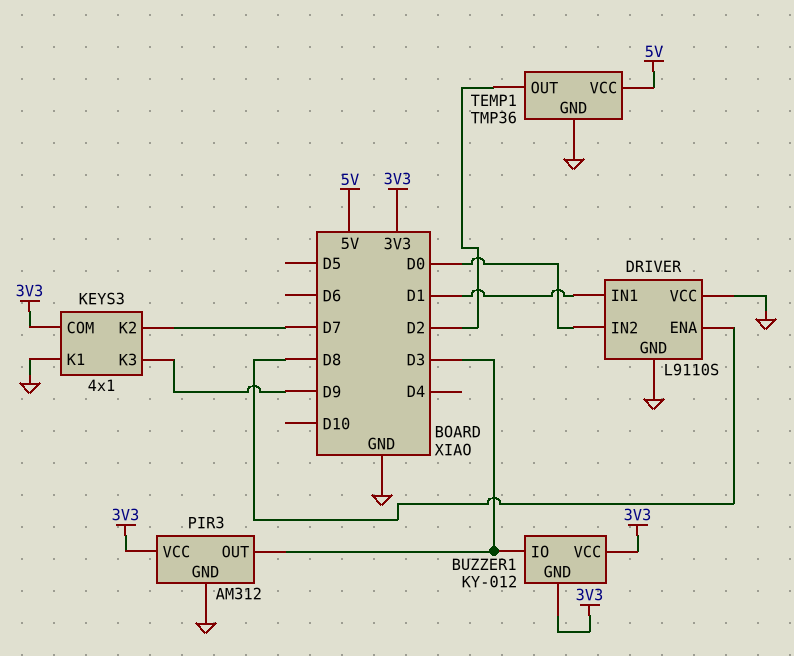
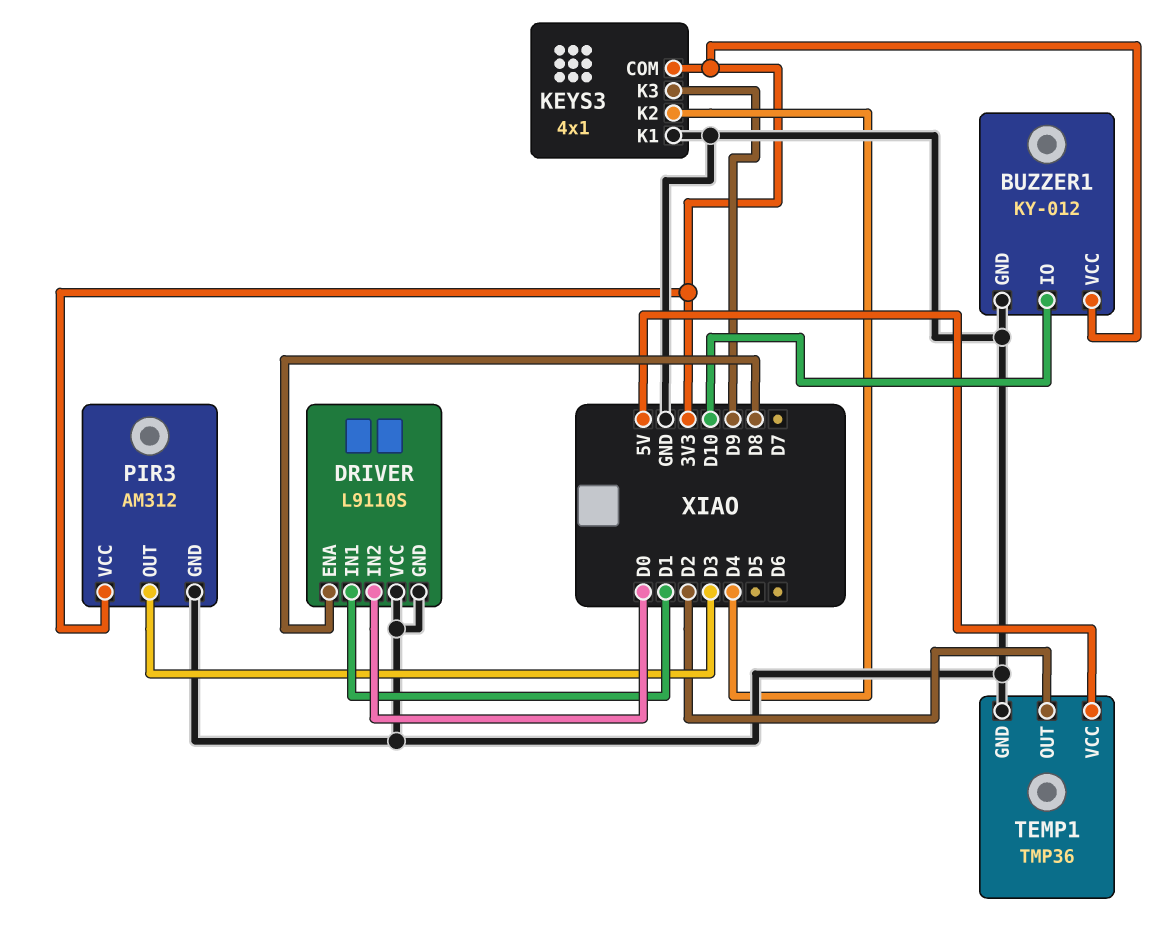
BUZZER1 pin GND: 3V3 -> GND
BUZZER1 pin IO: D3 -> D10
KEYS3 pin K2: D7 -> D4

